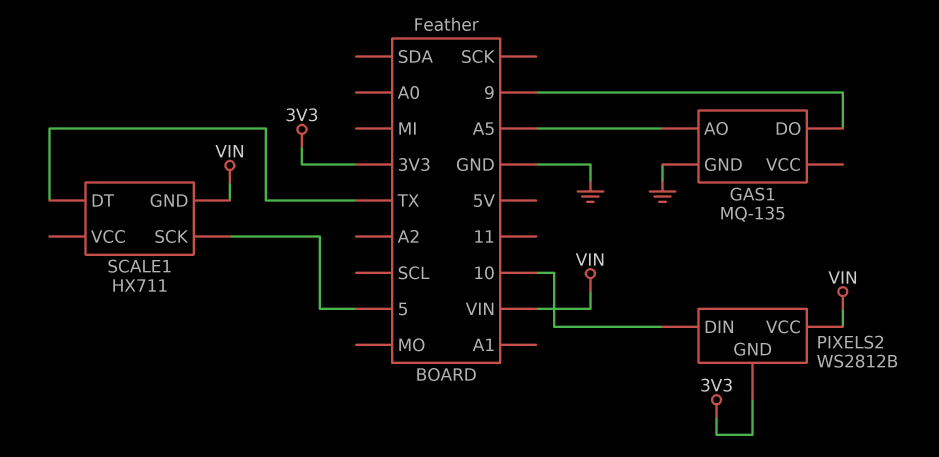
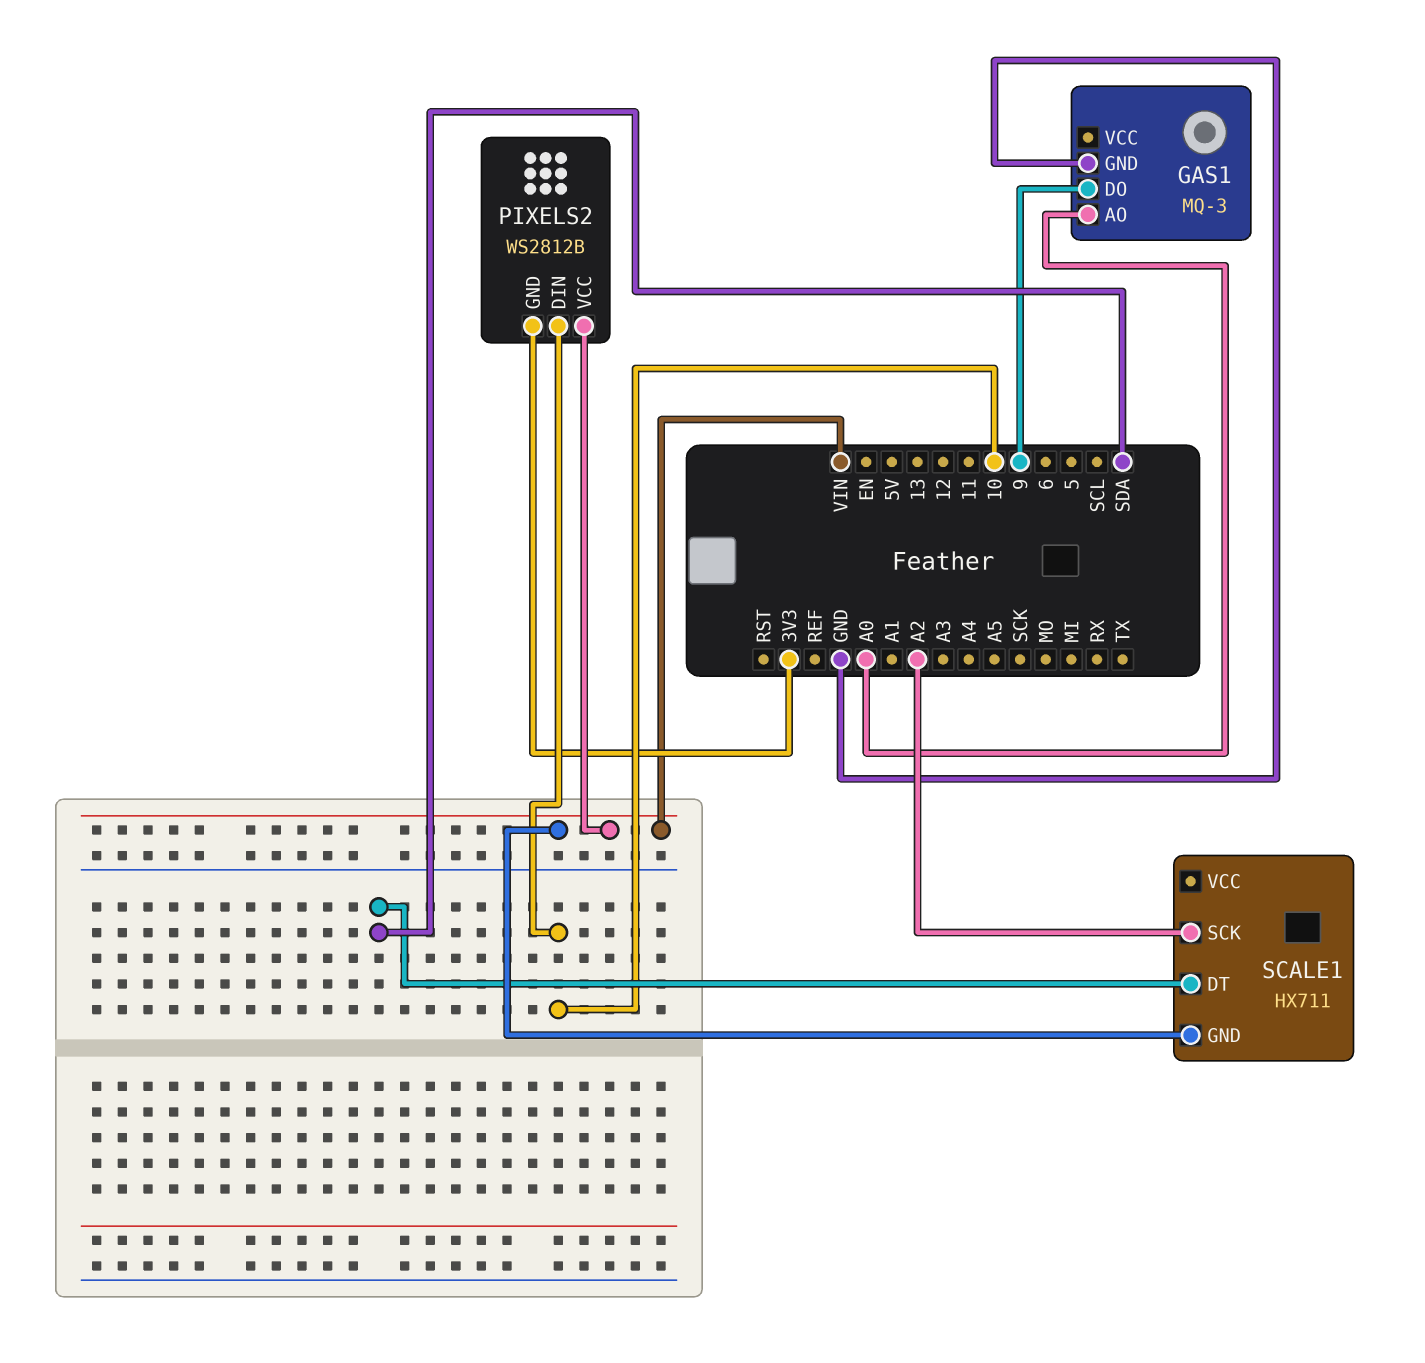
GAS1: MQ-135 -> MQ-3
GAS1 pin AO: A5 -> A0
SCALE1 pin DT: TX -> SDA
SCALE1 pin SCK: 5 -> A2

